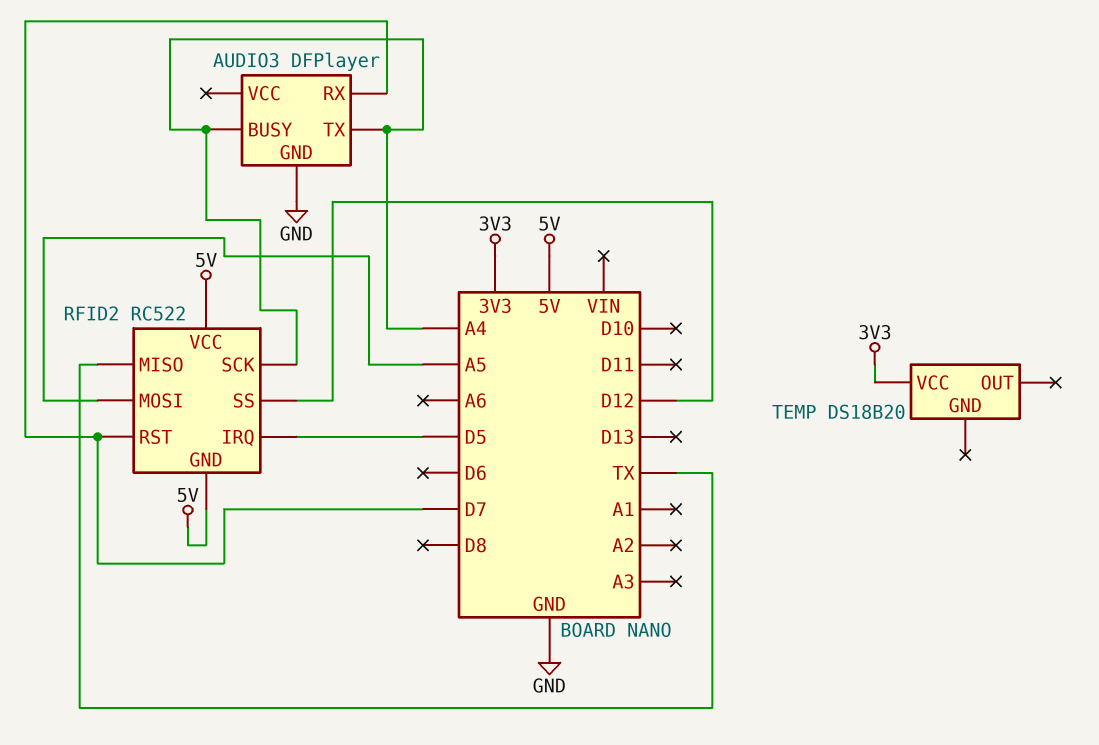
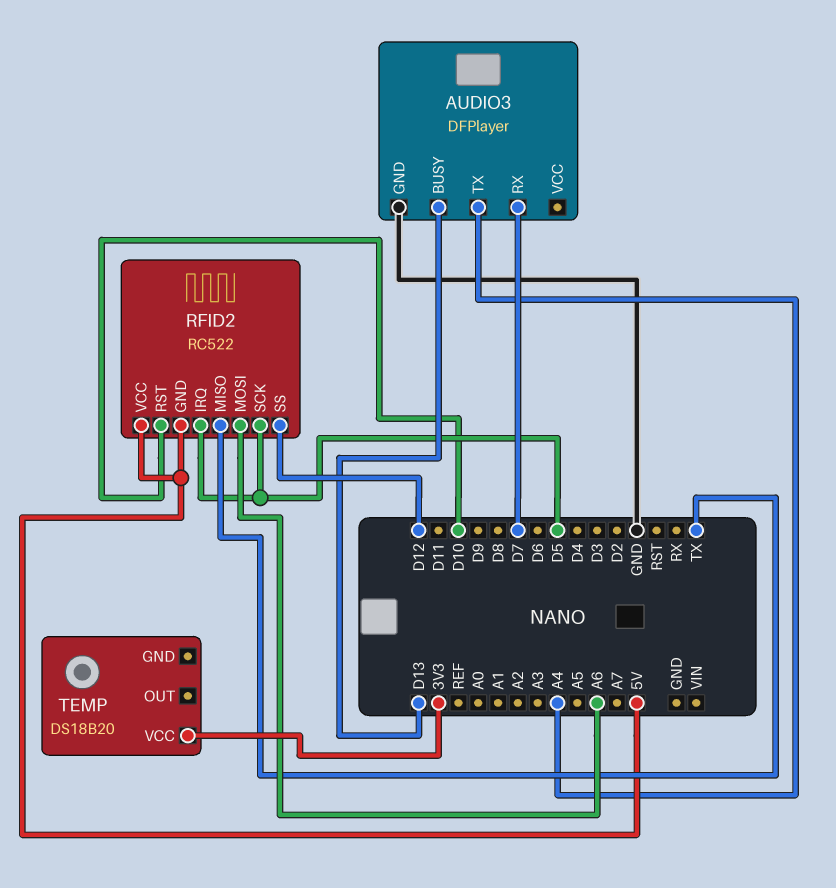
AUDIO3 pin BUSY: A4 -> D13
RFID2 pin MOSI: A5 -> A6
RFID2 pin RST: D7 -> D10
RFID2 pin SCK: A4 -> D5

